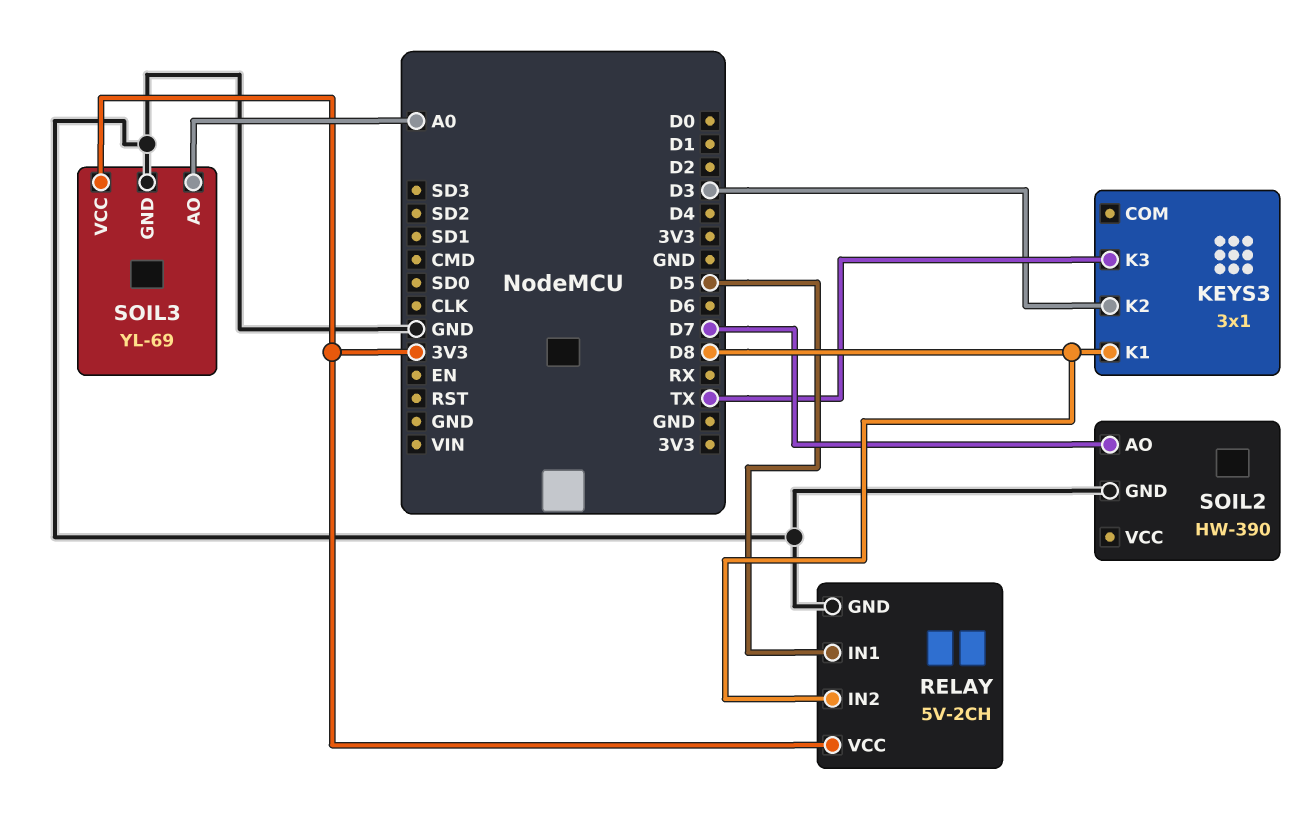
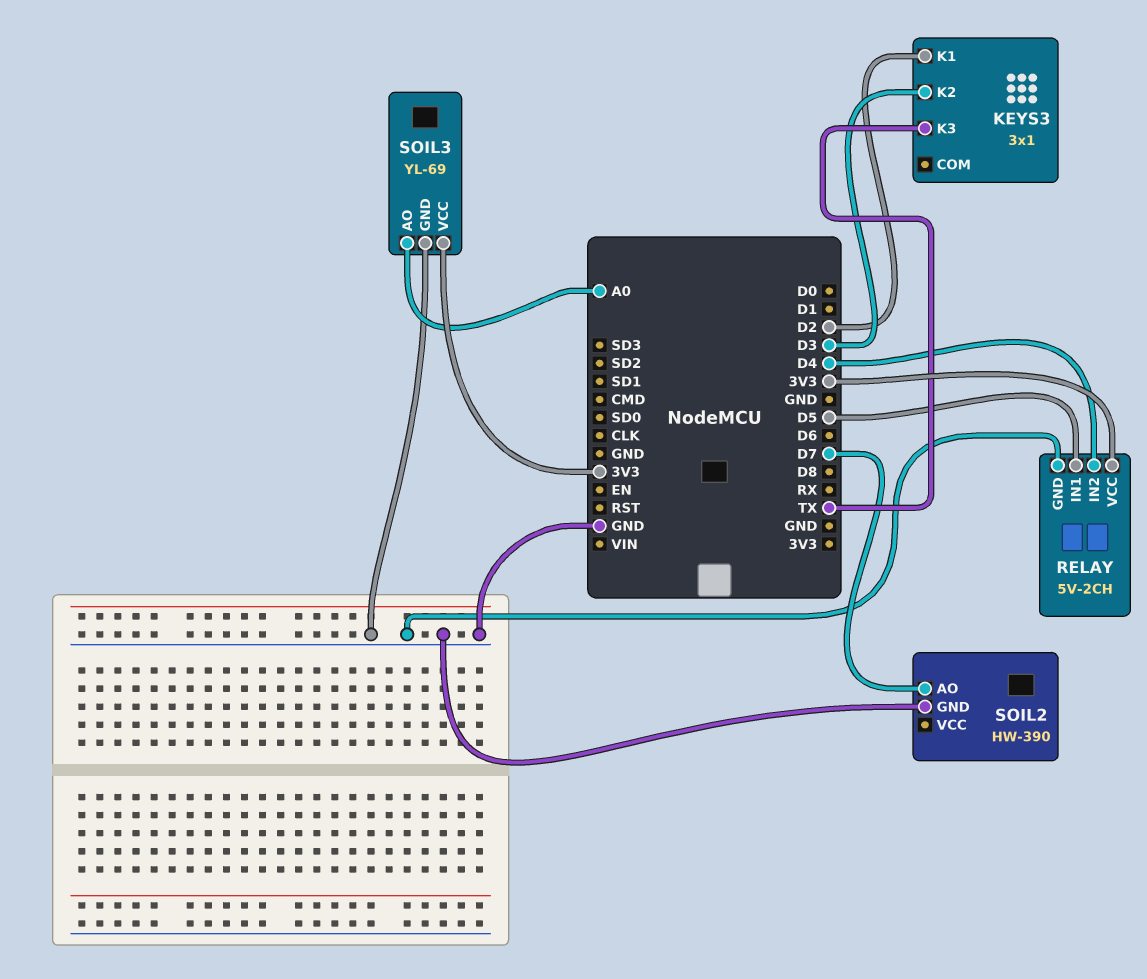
KEYS3 pin K1: D8 -> D2
RELAY pin IN2: D8 -> D4

